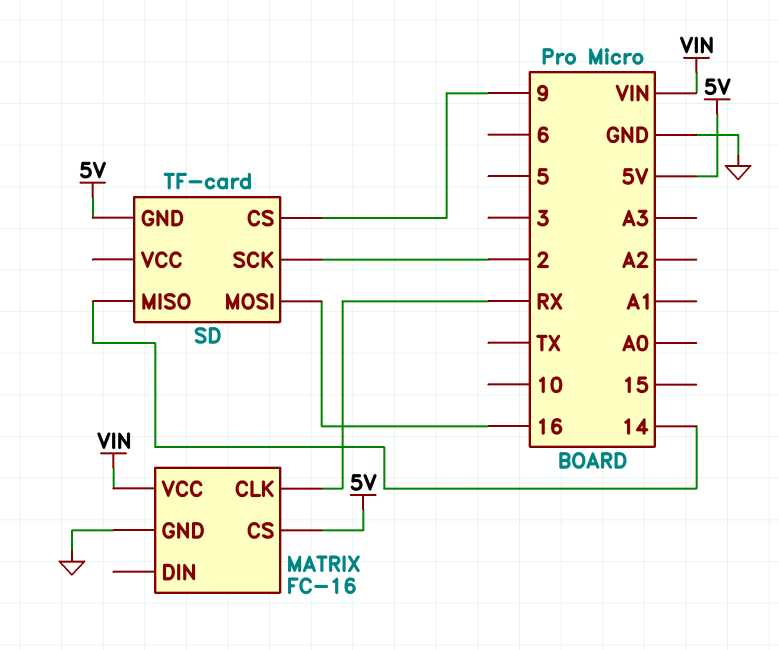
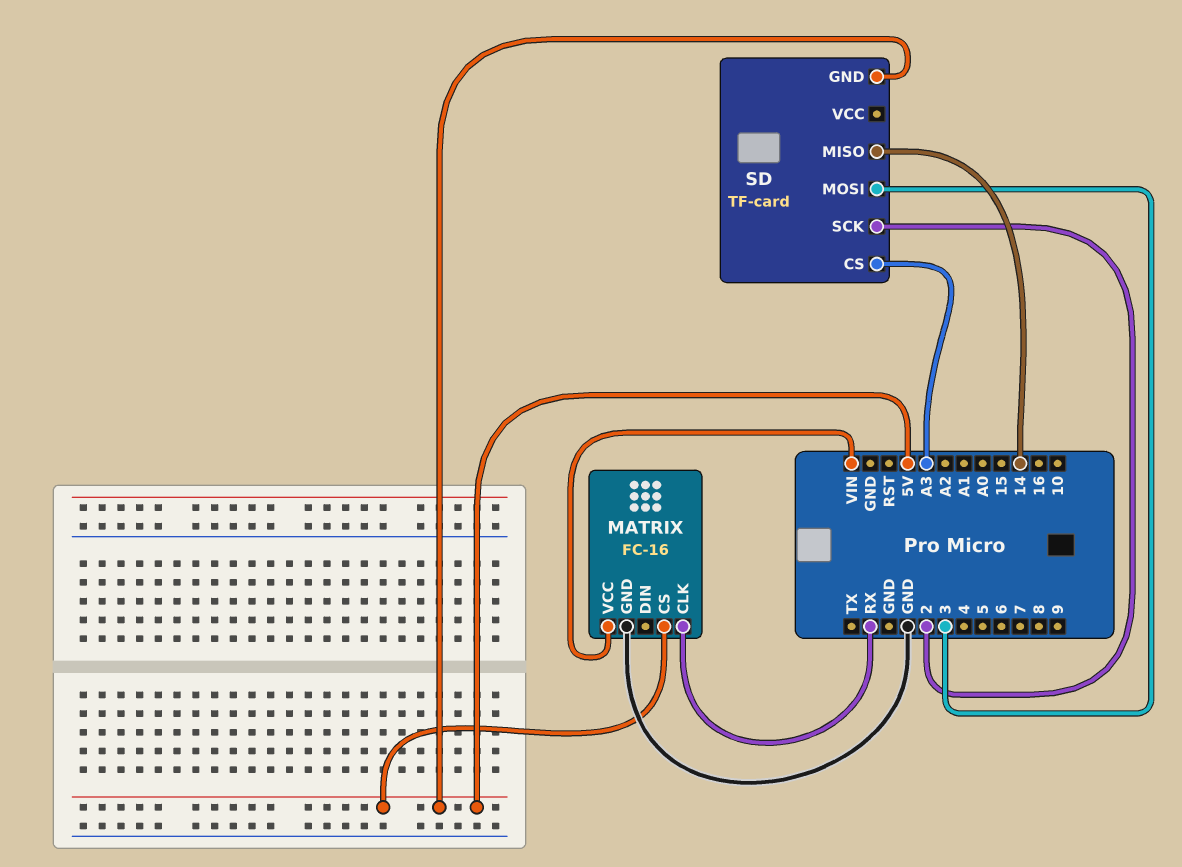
SD pin CS: 9 -> A3
SD pin MOSI: 16 -> 3

